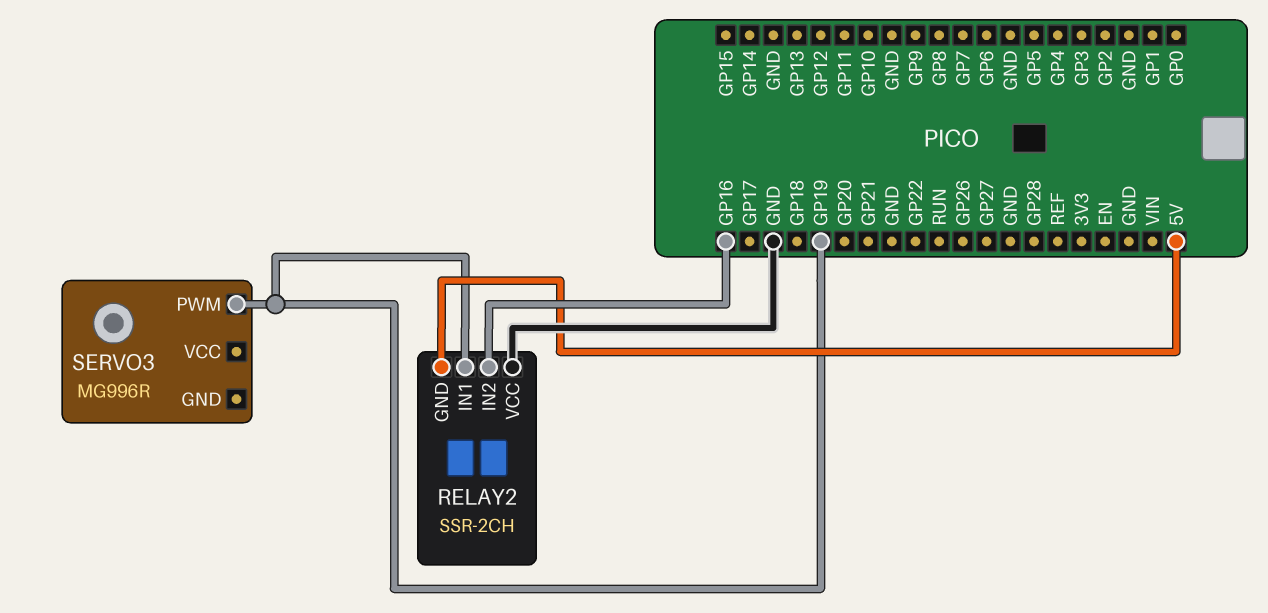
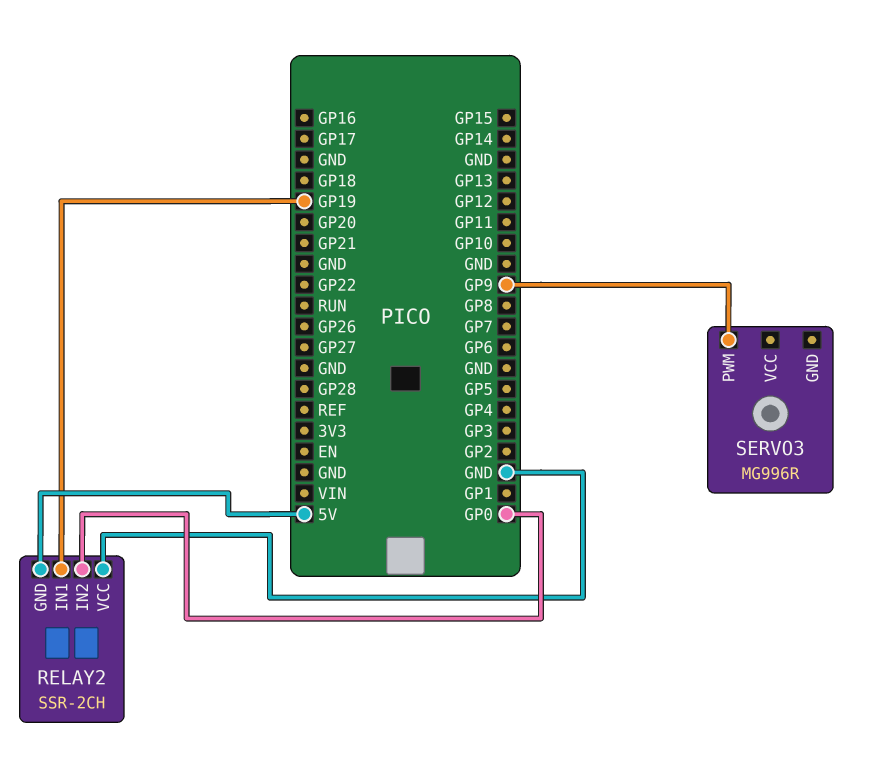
RELAY2 pin IN2: GP16 -> GP0
SERVO3 pin PWM: GP19 -> GP9

